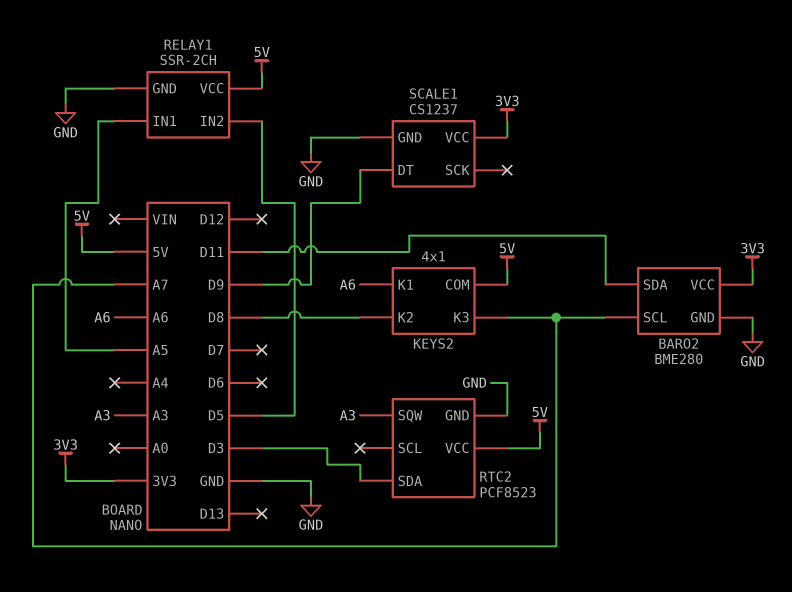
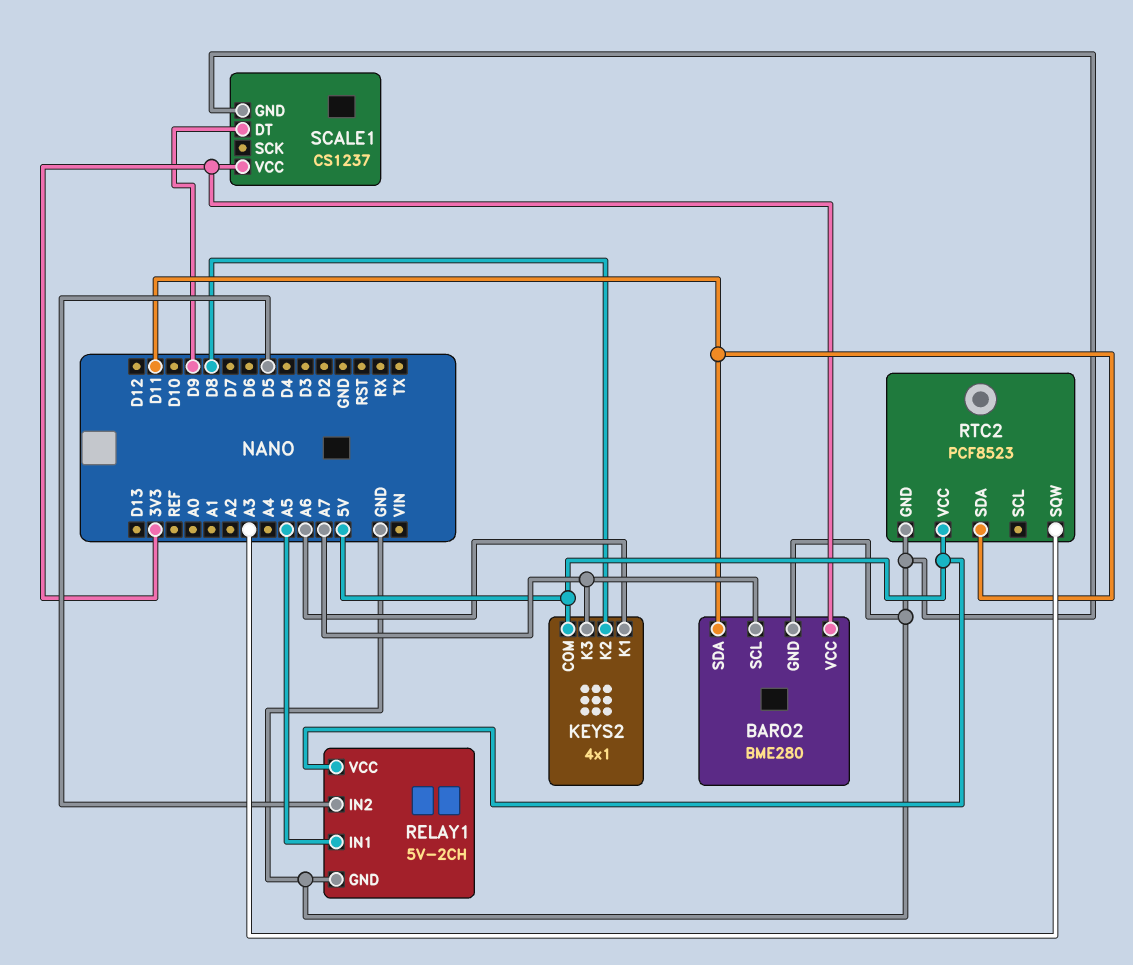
RELAY1: SSR-2CH -> 5V-2CH
RTC2 pin SDA: D3 -> D11

